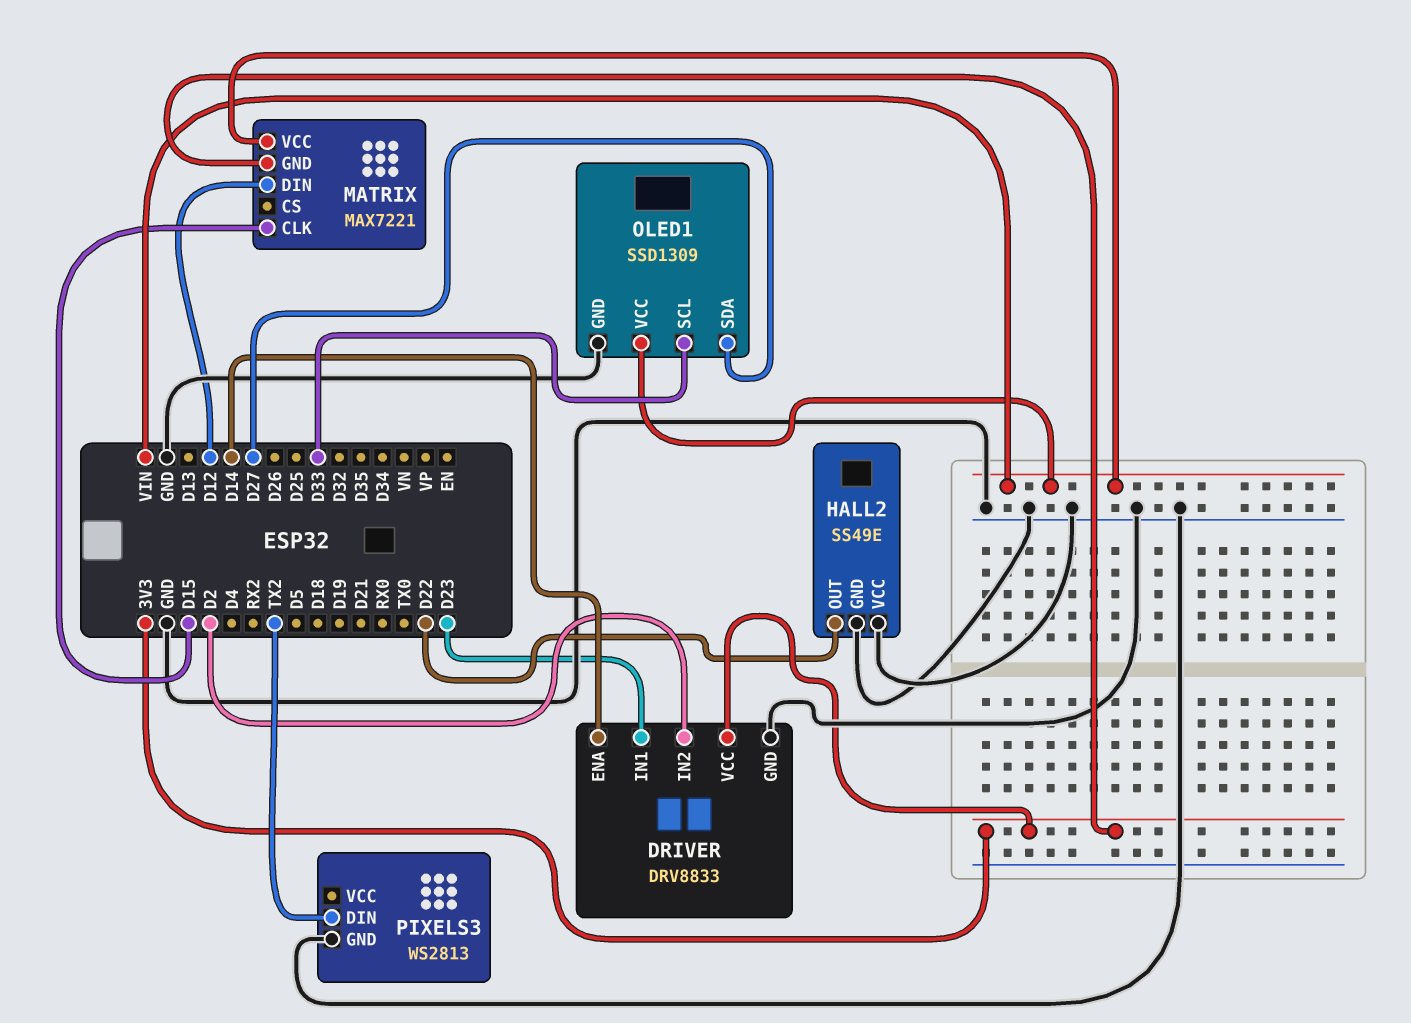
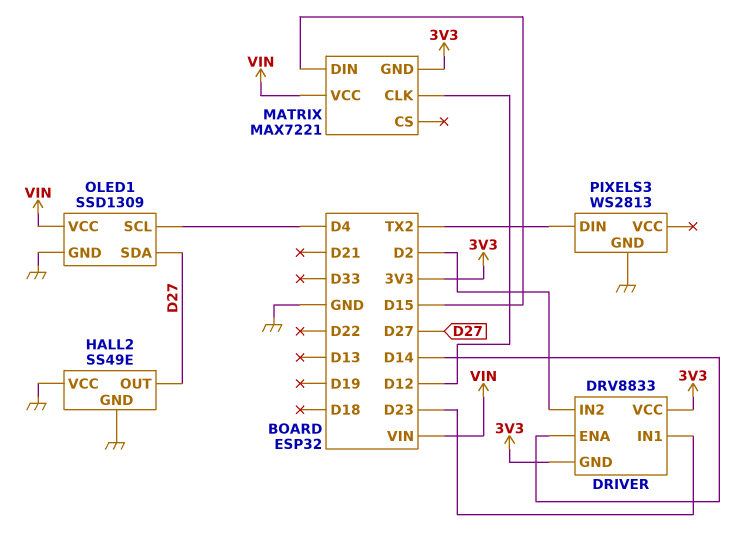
DRIVER pin GND: GND -> 3V3
HALL2 pin OUT: D22 -> D27
MATRIX pin CLK: D15 -> D12
MATRIX pin DIN: D12 -> D15
OLED1 pin SCL: D33 -> D4

